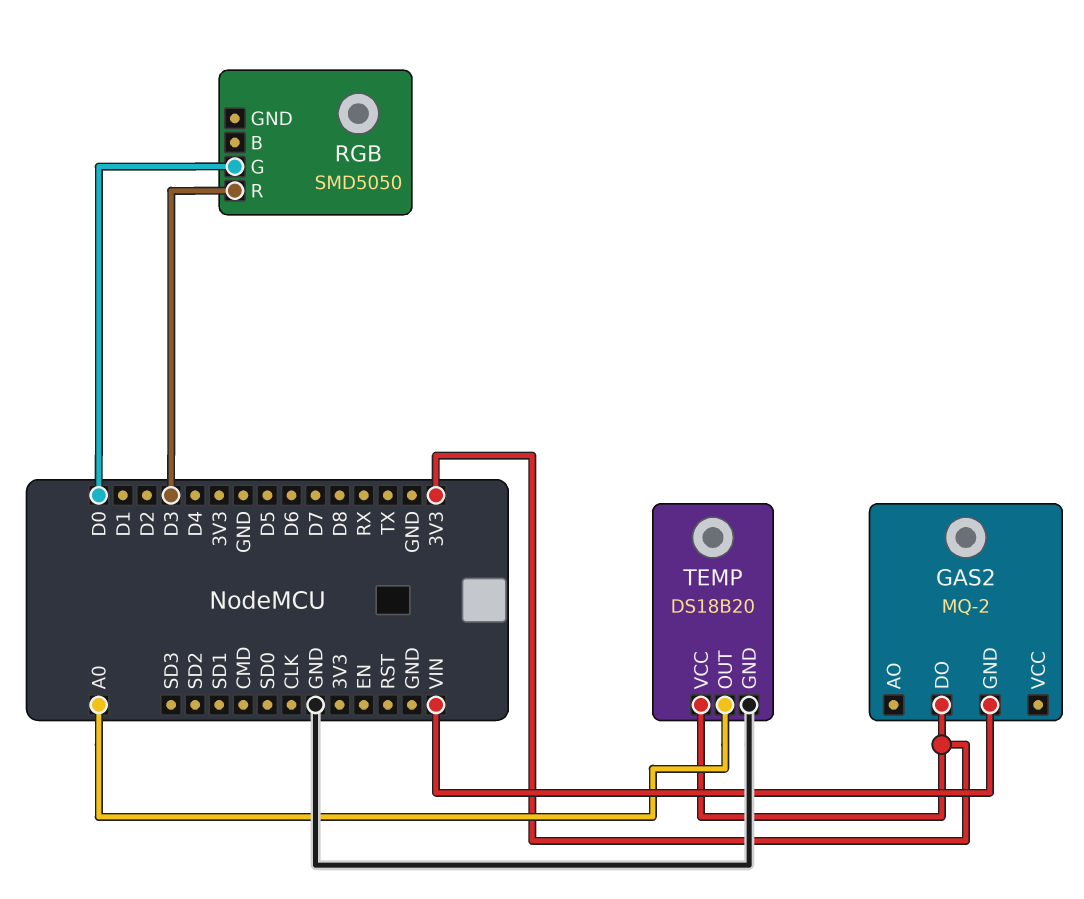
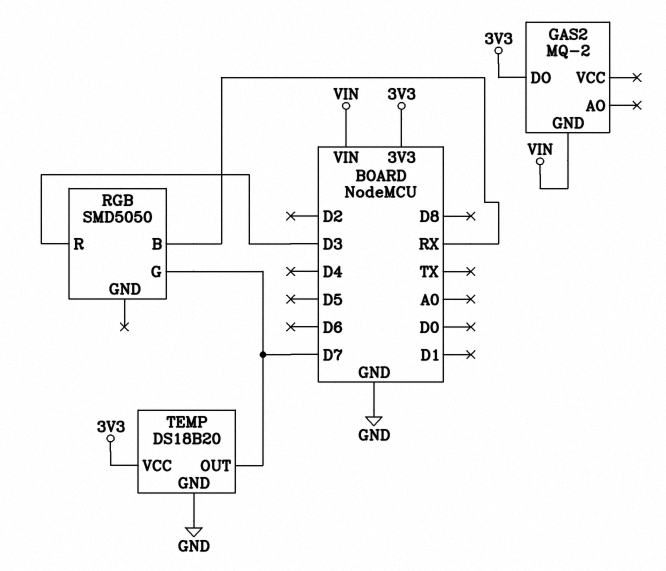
RGB pin B: none -> RX
RGB pin G: D0 -> D7
TEMP pin OUT: A0 -> D7

